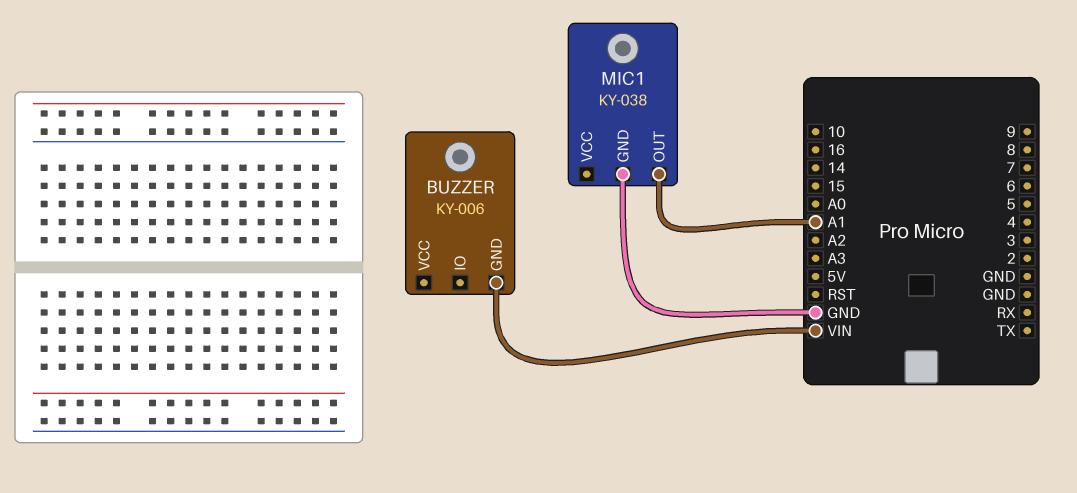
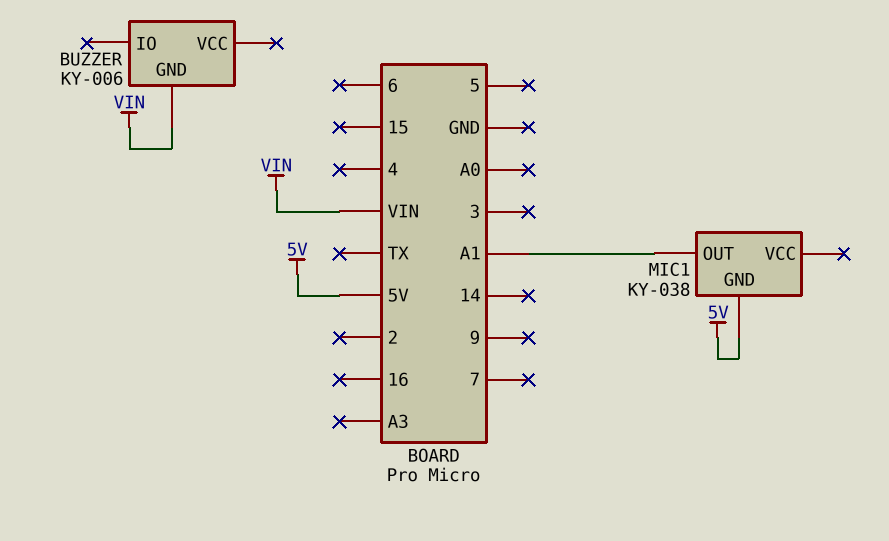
MIC1 pin GND: GND -> 5V

